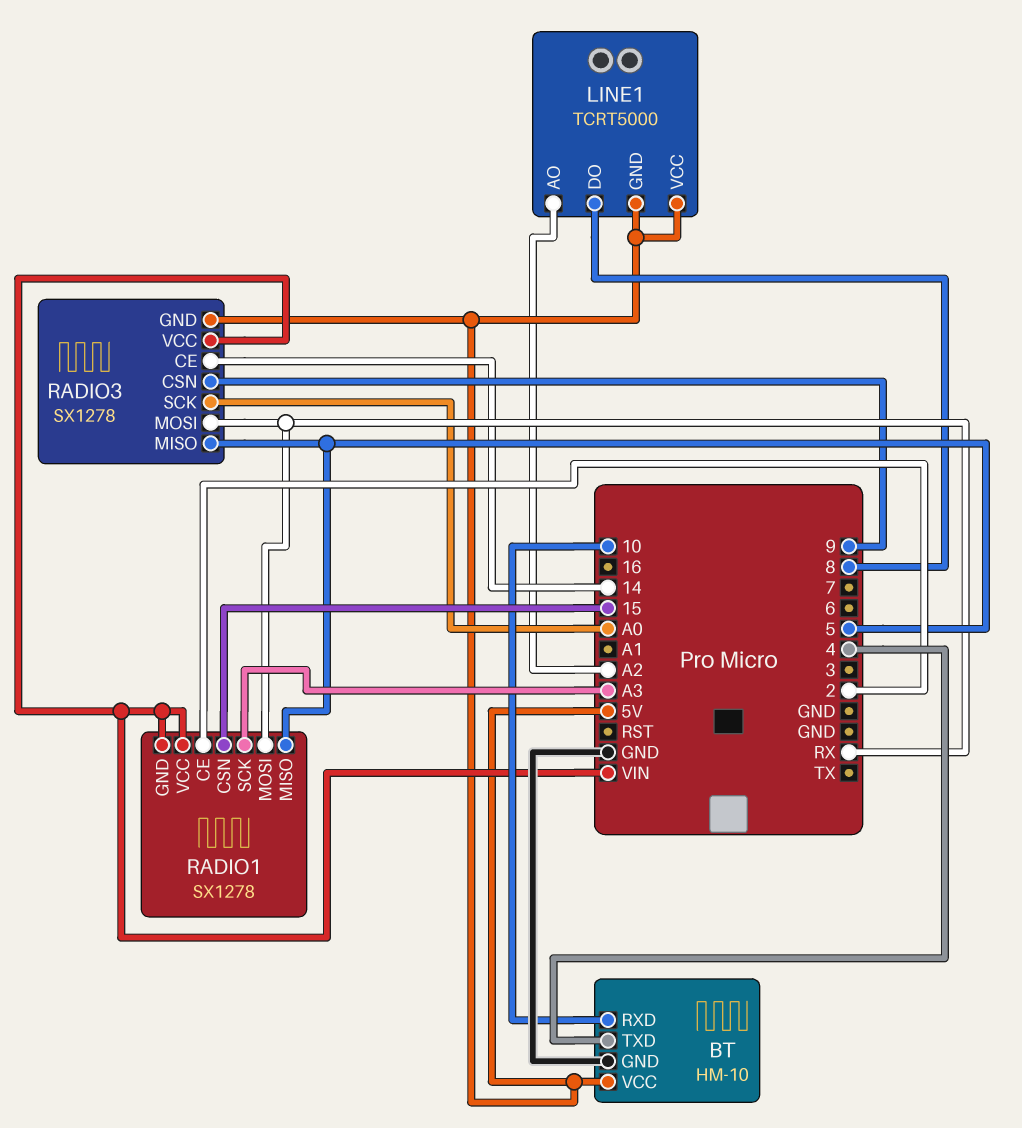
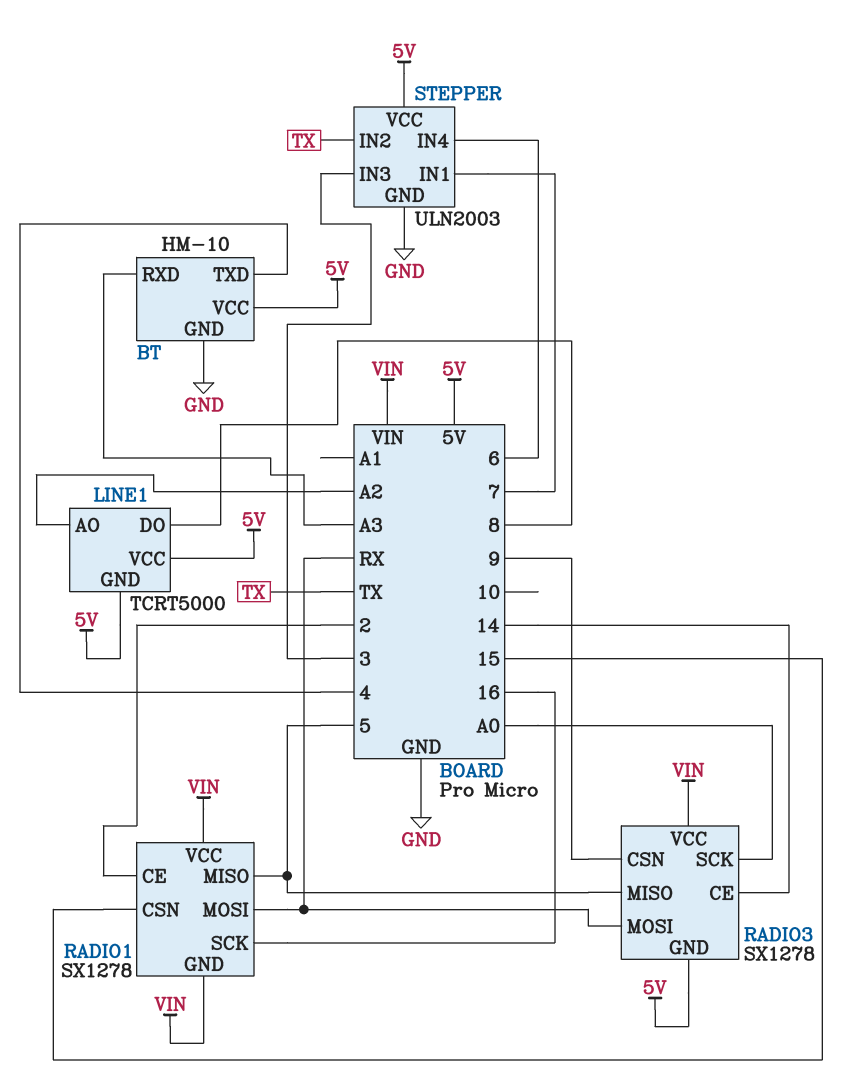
BT pin RXD: 10 -> A3
RADIO1 pin SCK: A3 -> 16
STEPPER: none -> ULN2003
STEPPER pin GND: none -> GND
STEPPER pin IN1: none -> 7
STEPPER pin IN2: none -> TX
STEPPER pin IN3: none -> 3
STEPPER pin IN4: none -> 6
STEPPER pin VCC: none -> 5V

